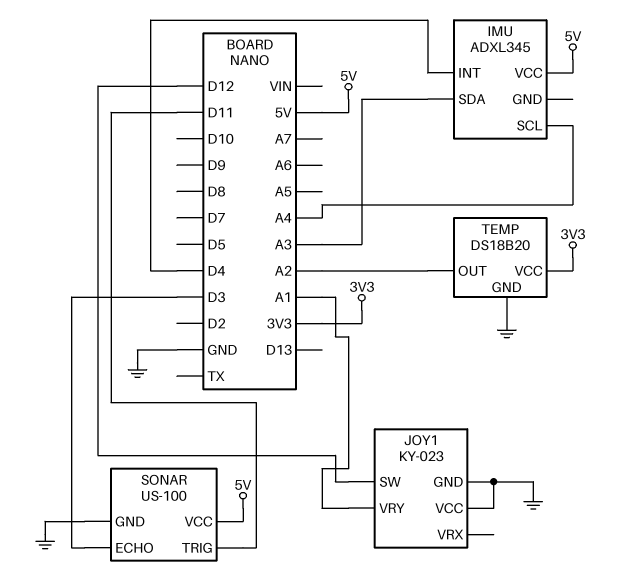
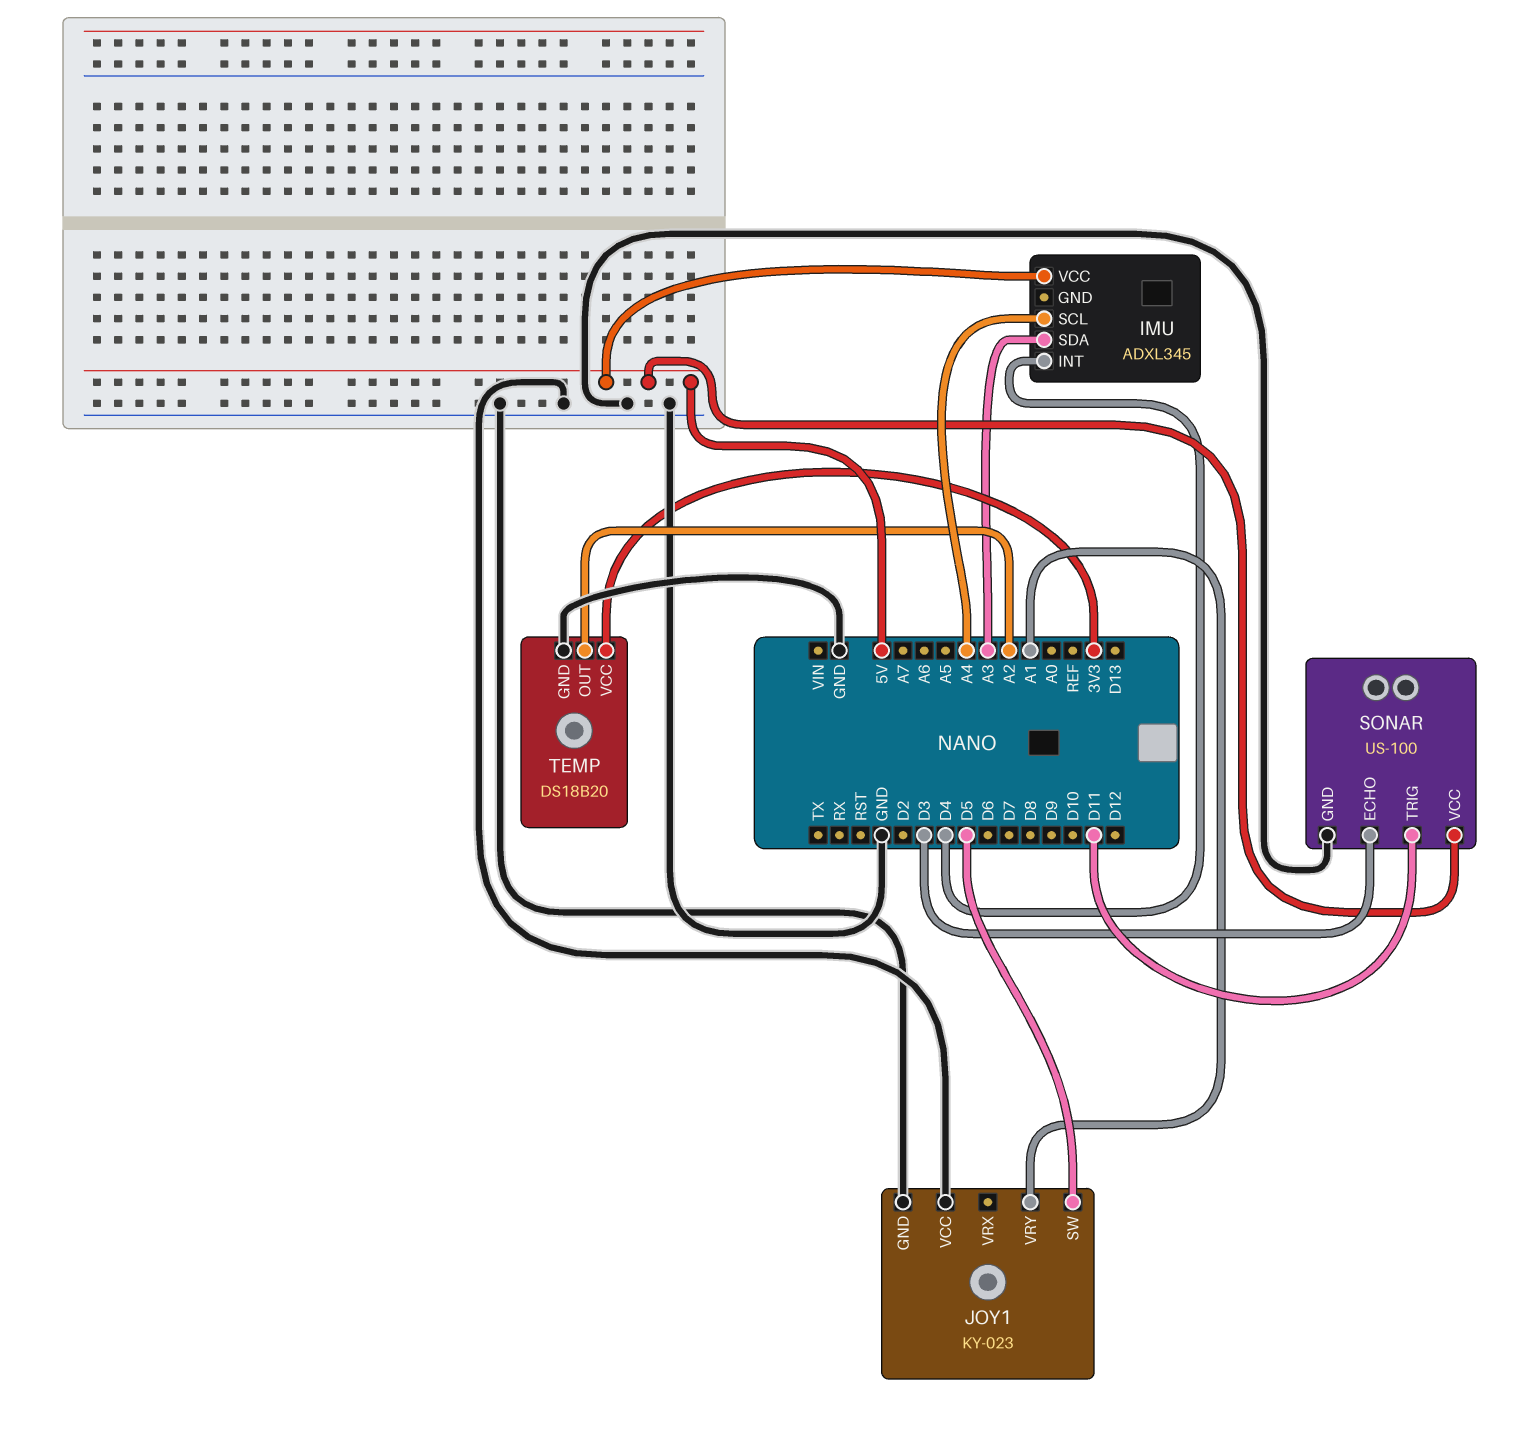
JOY1 pin SW: D12 -> D5

